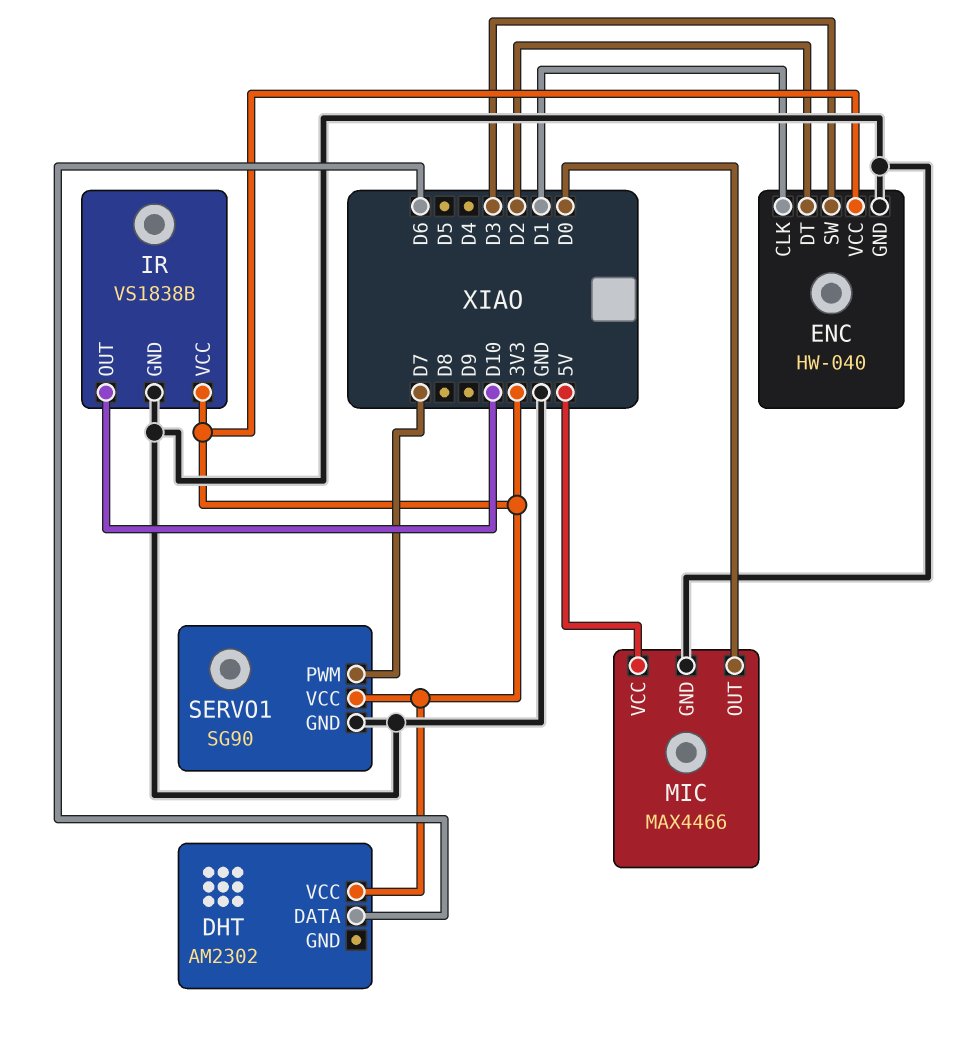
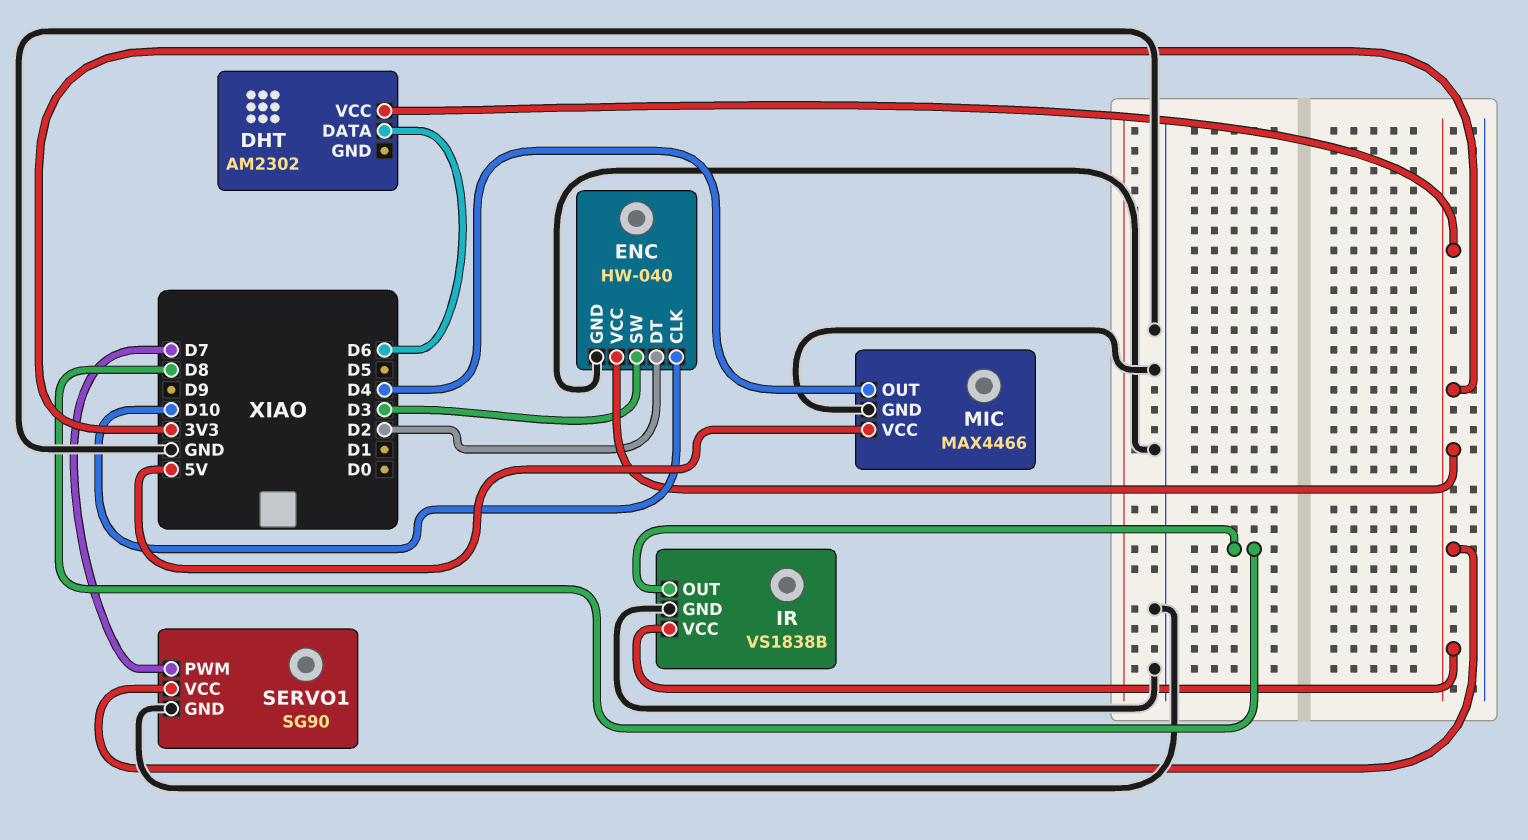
ENC pin CLK: D1 -> D10
IR pin OUT: D10 -> D8
MIC pin OUT: D0 -> D4

